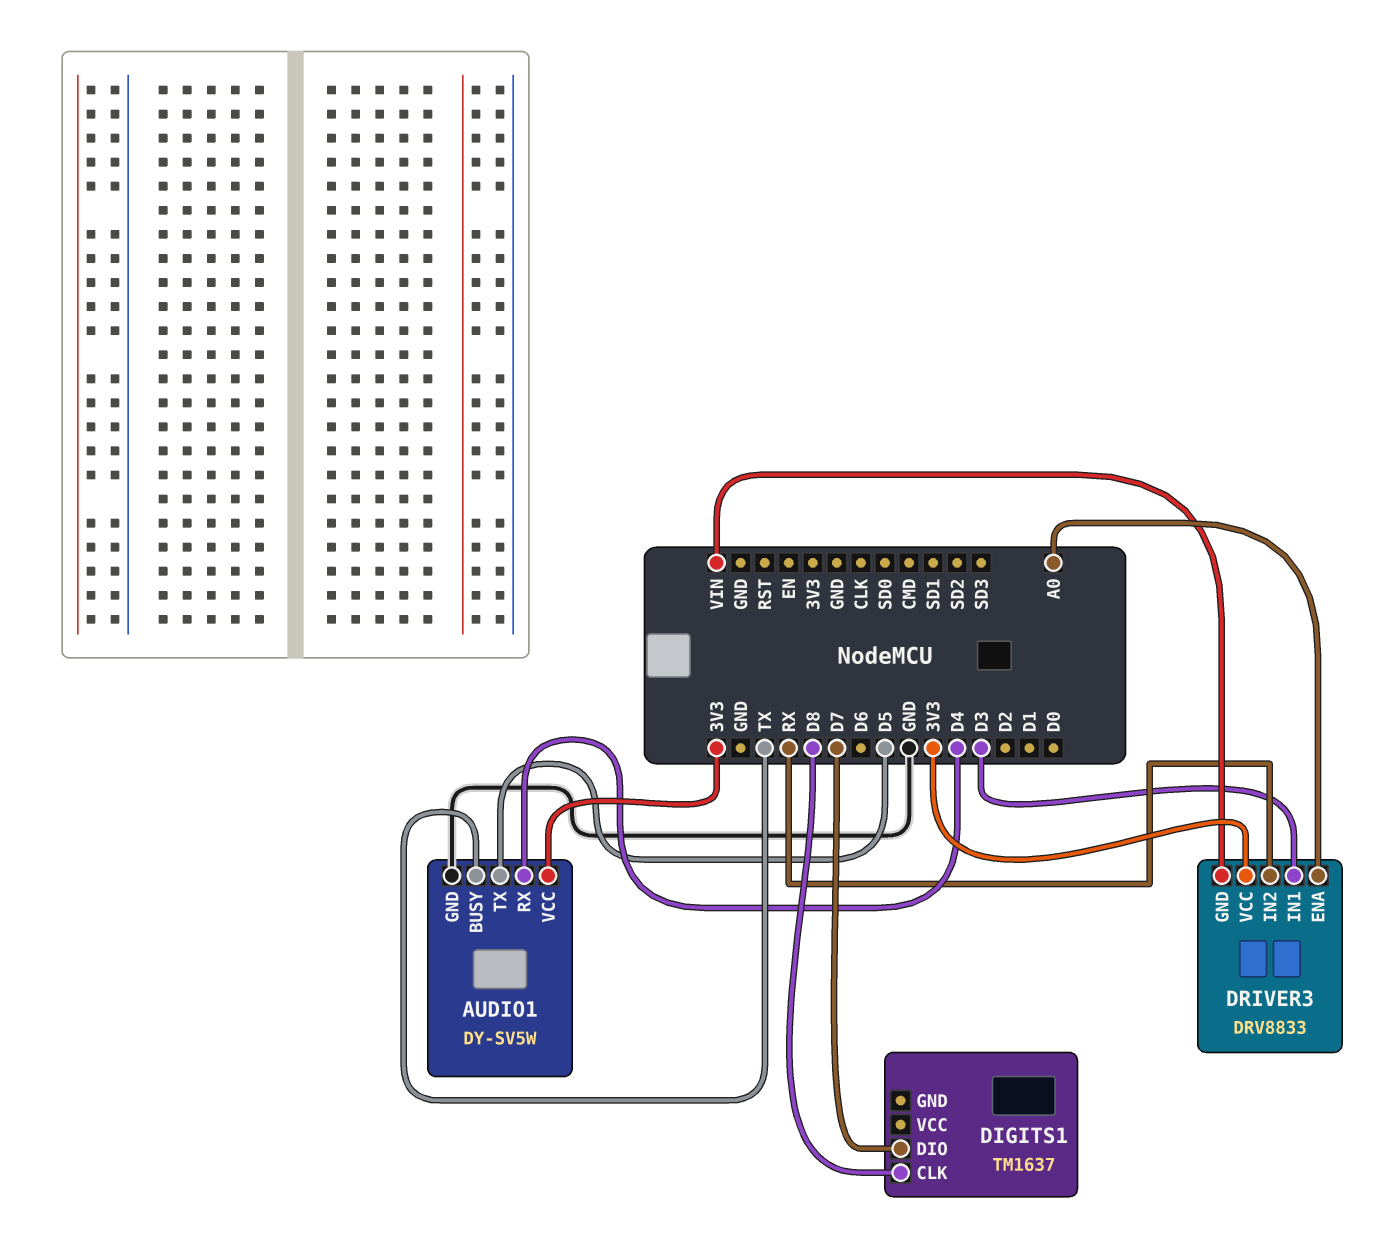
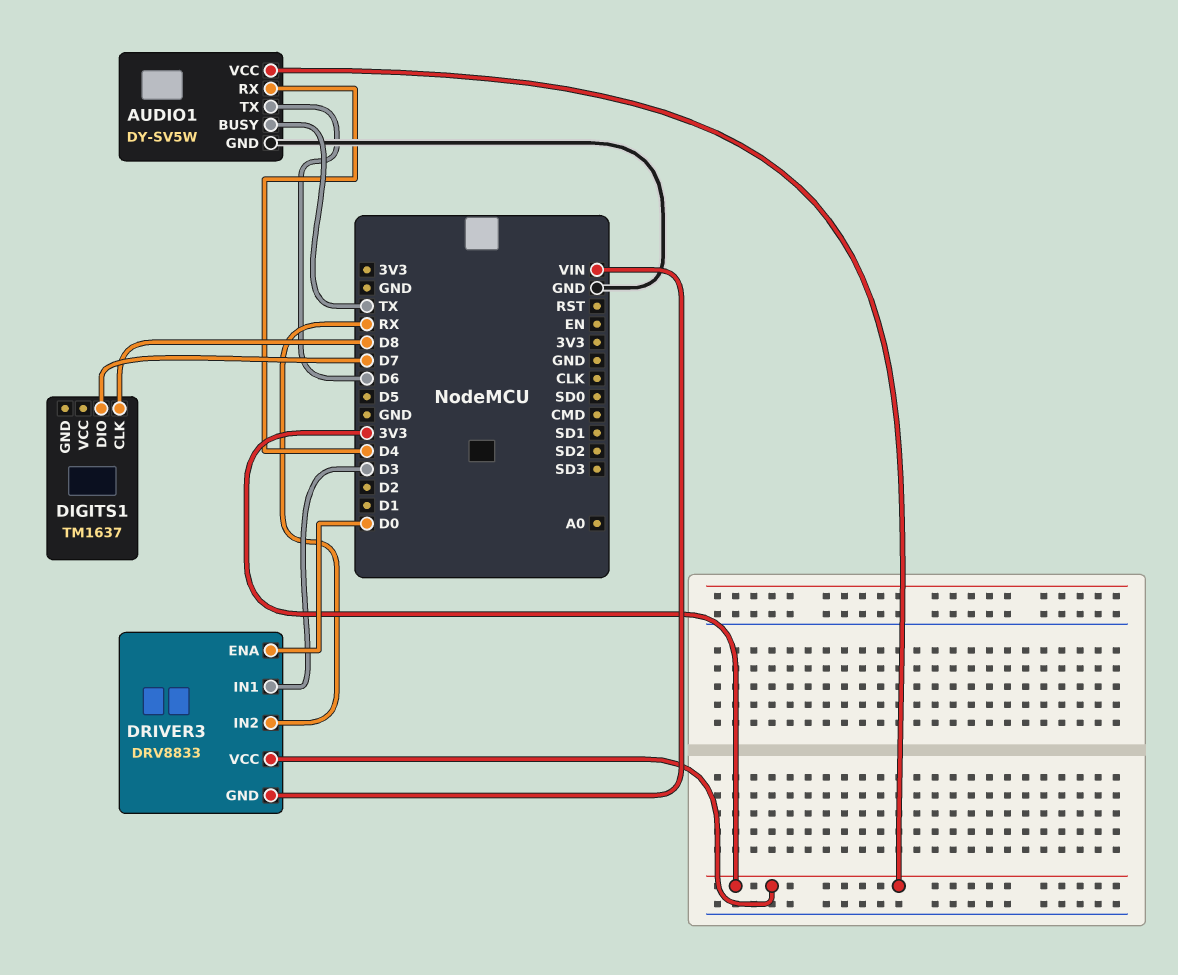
AUDIO1 pin TX: D5 -> D6
DRIVER3 pin ENA: A0 -> D0

